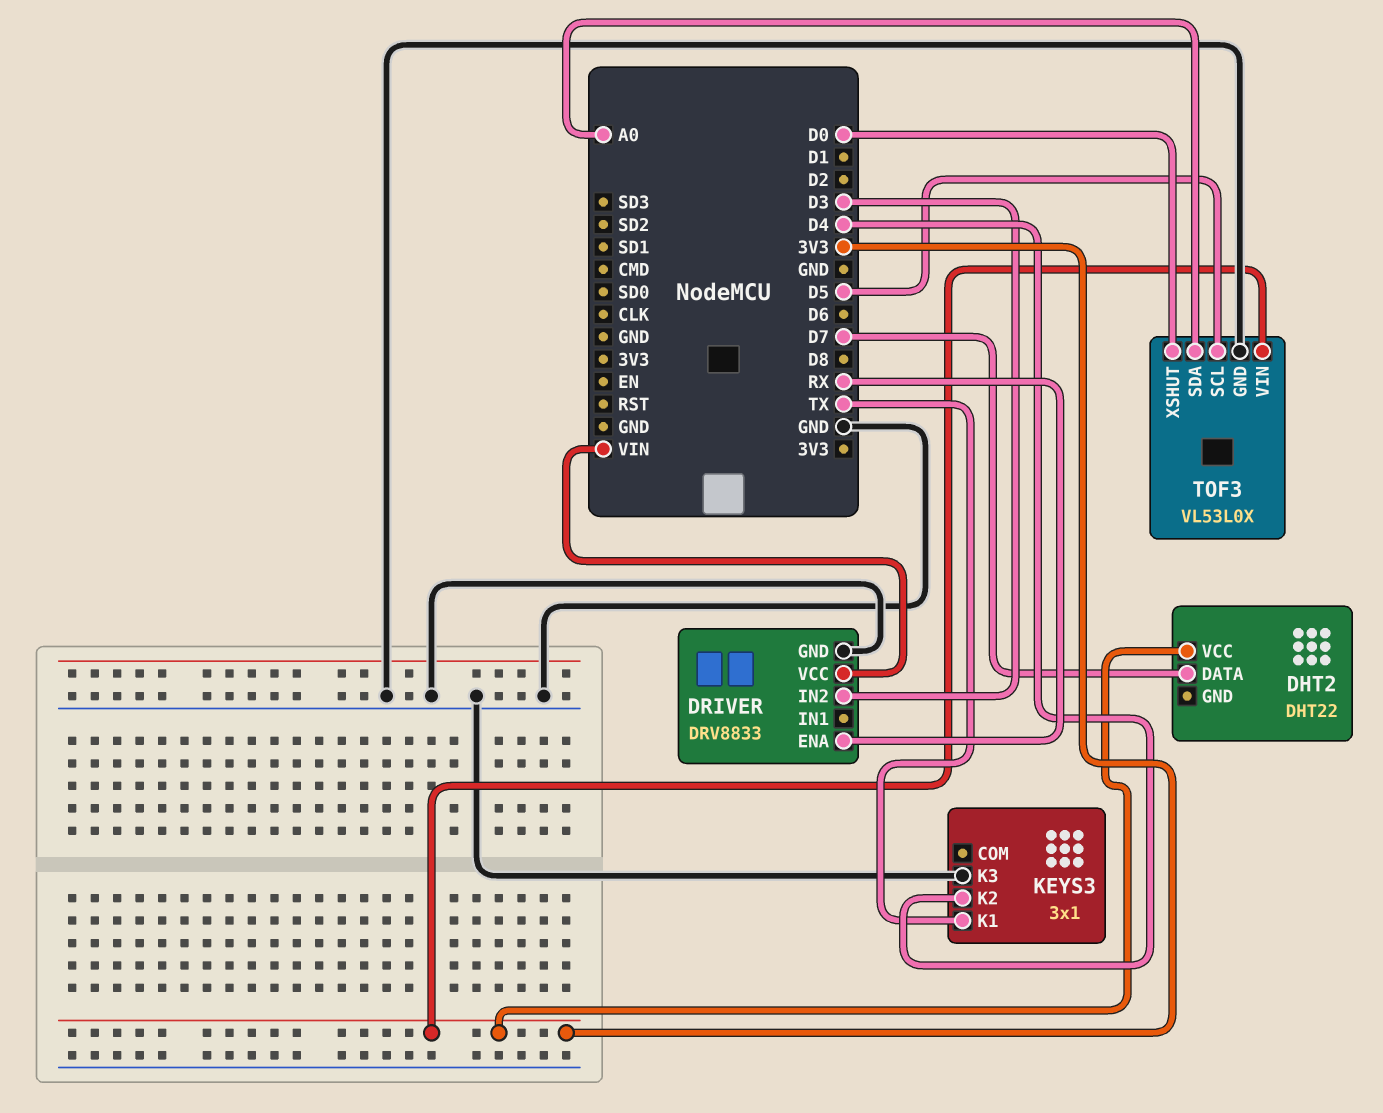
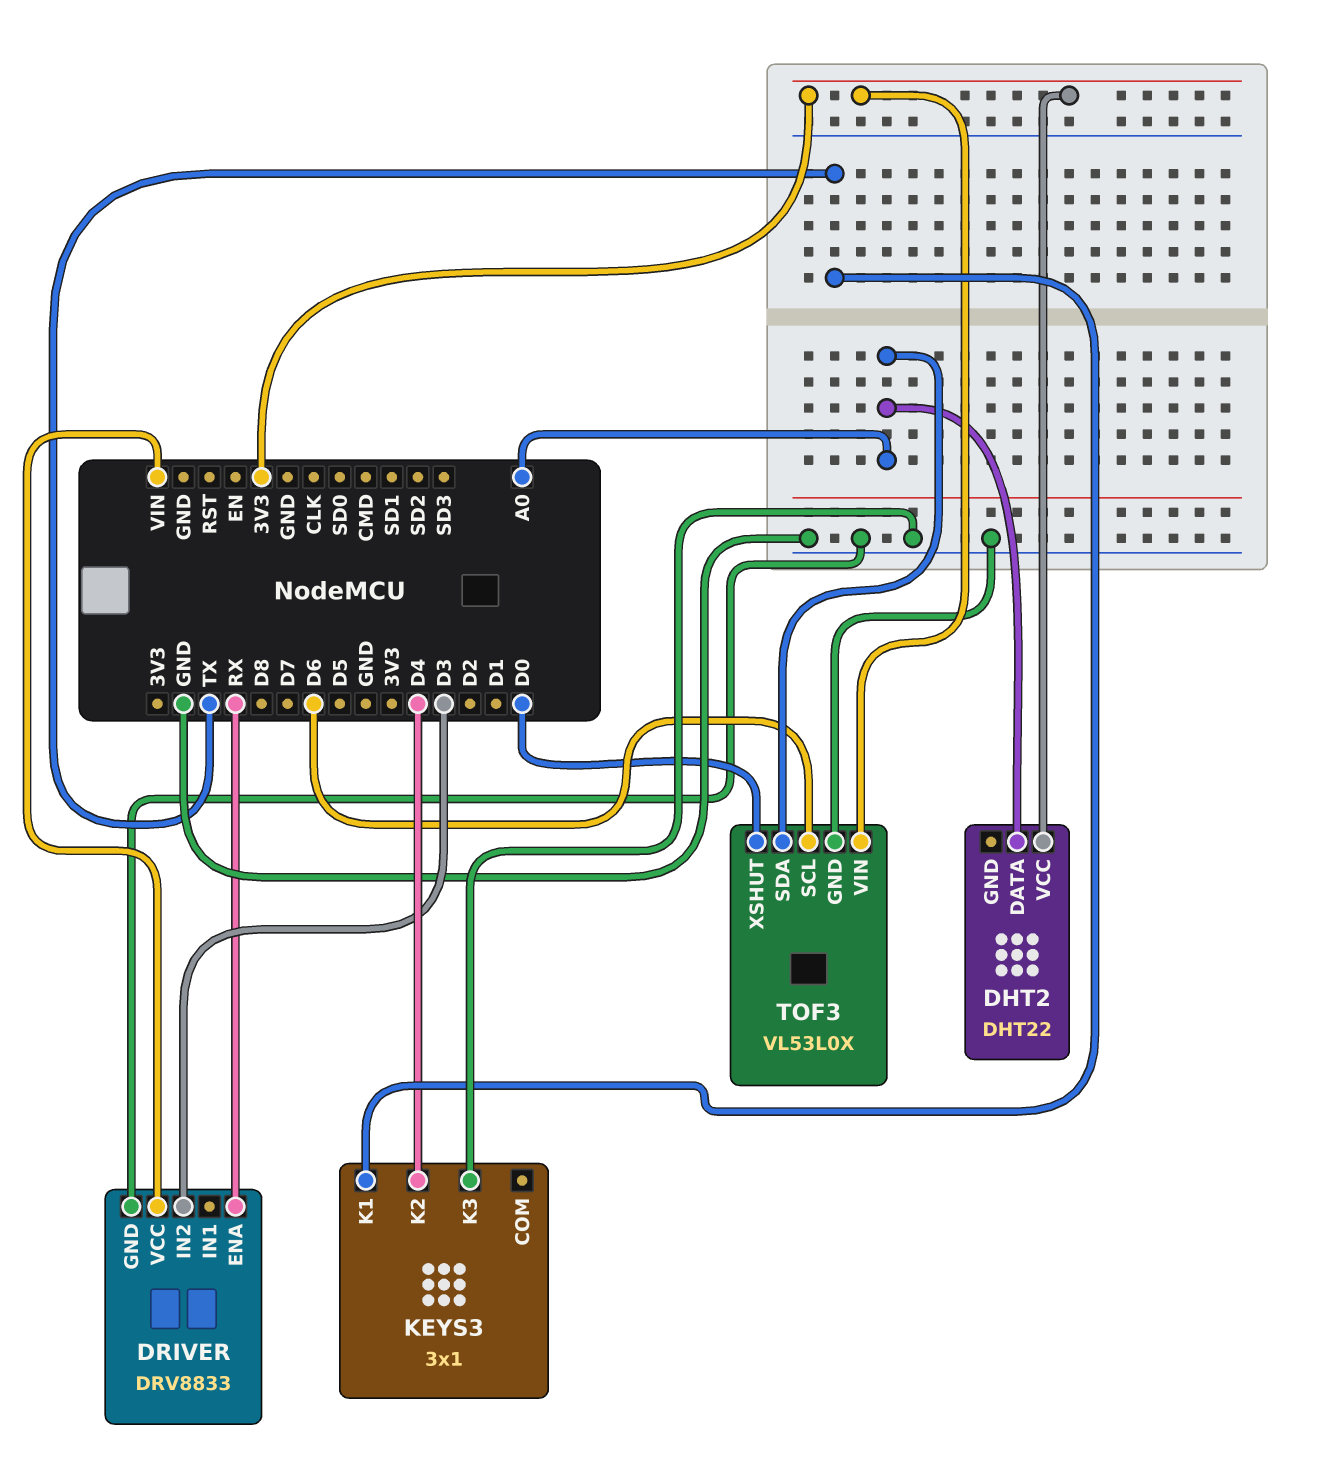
DHT2 pin DATA: D7 -> A0
TOF3 pin SCL: D5 -> D6

